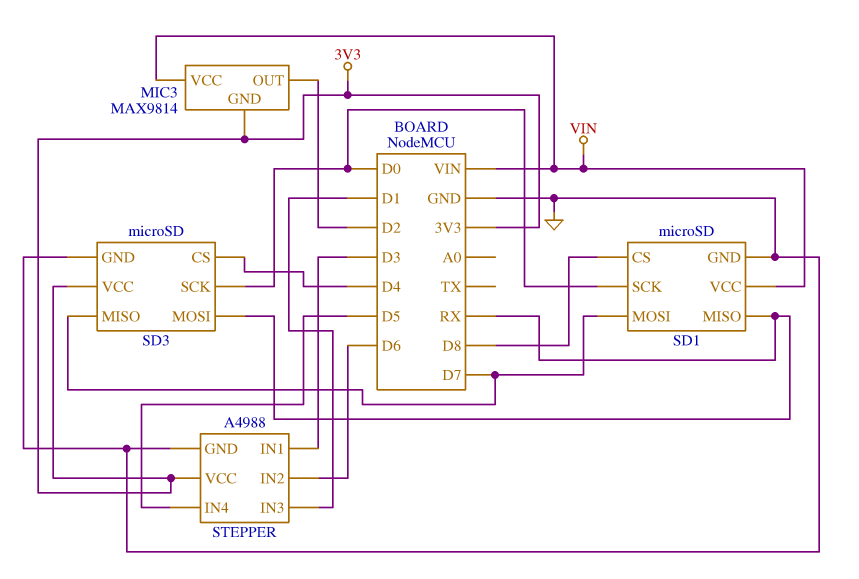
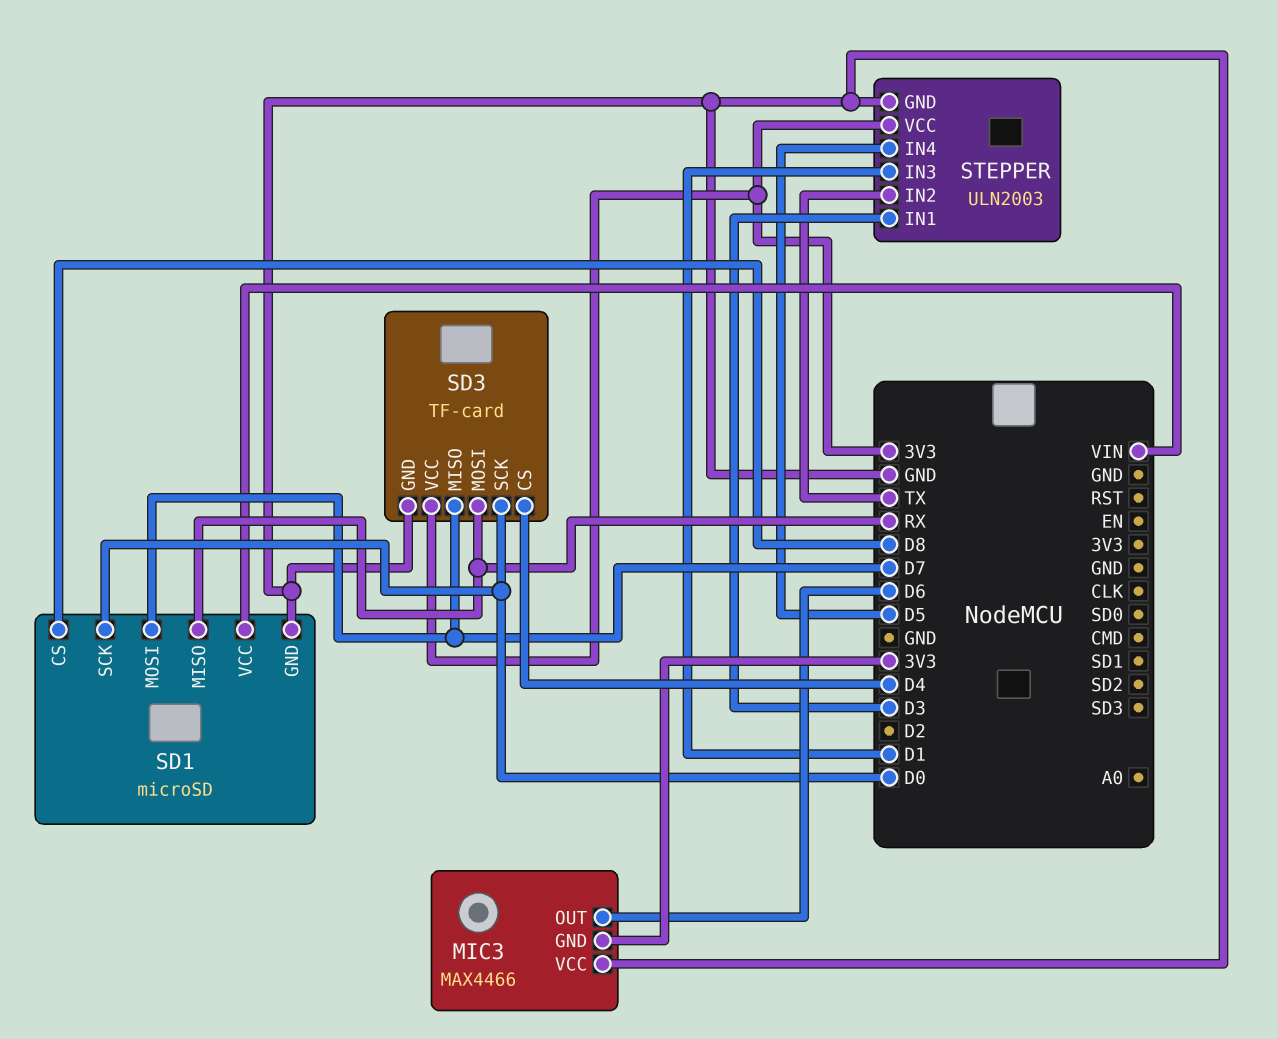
MIC3: MAX9814 -> MAX4466
MIC3 pin OUT: D2 -> D6
MIC3 pin VCC: VIN -> GND
SD3: microSD -> TF-card
STEPPER: A4988 -> ULN2003
STEPPER pin IN2: D6 -> TX

